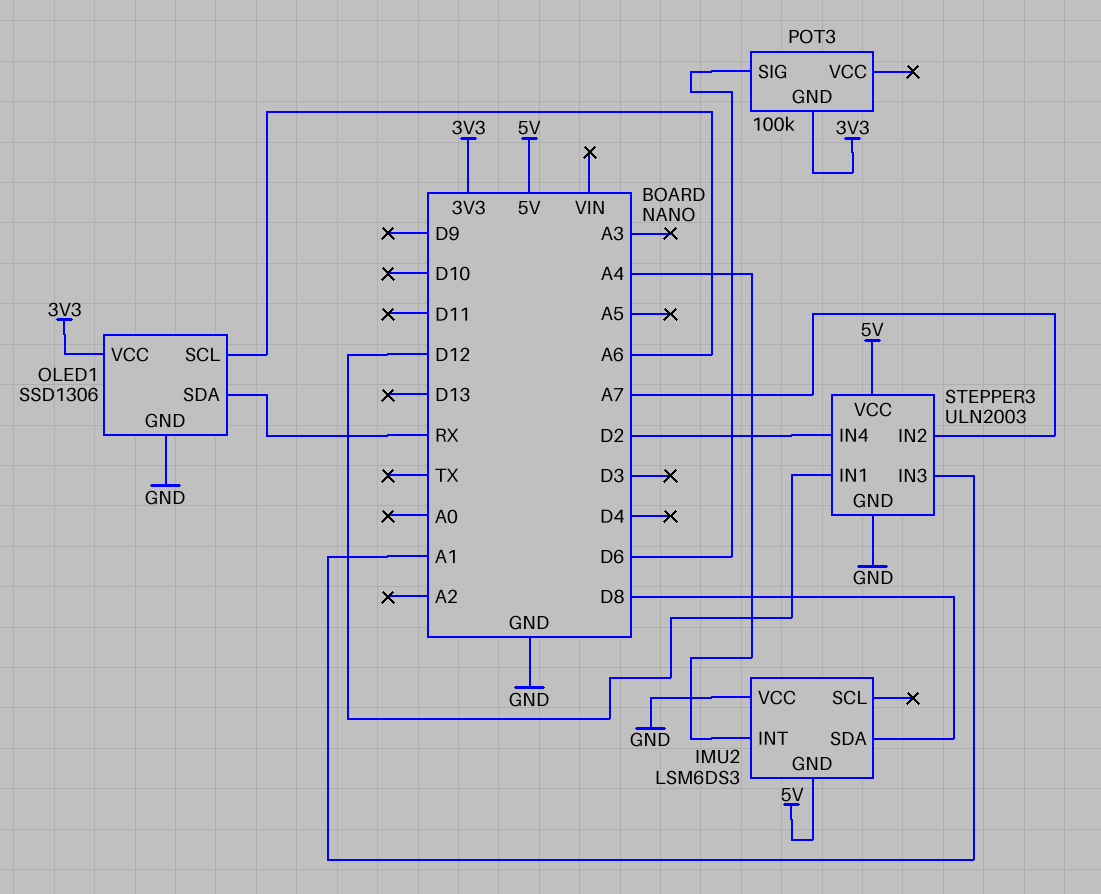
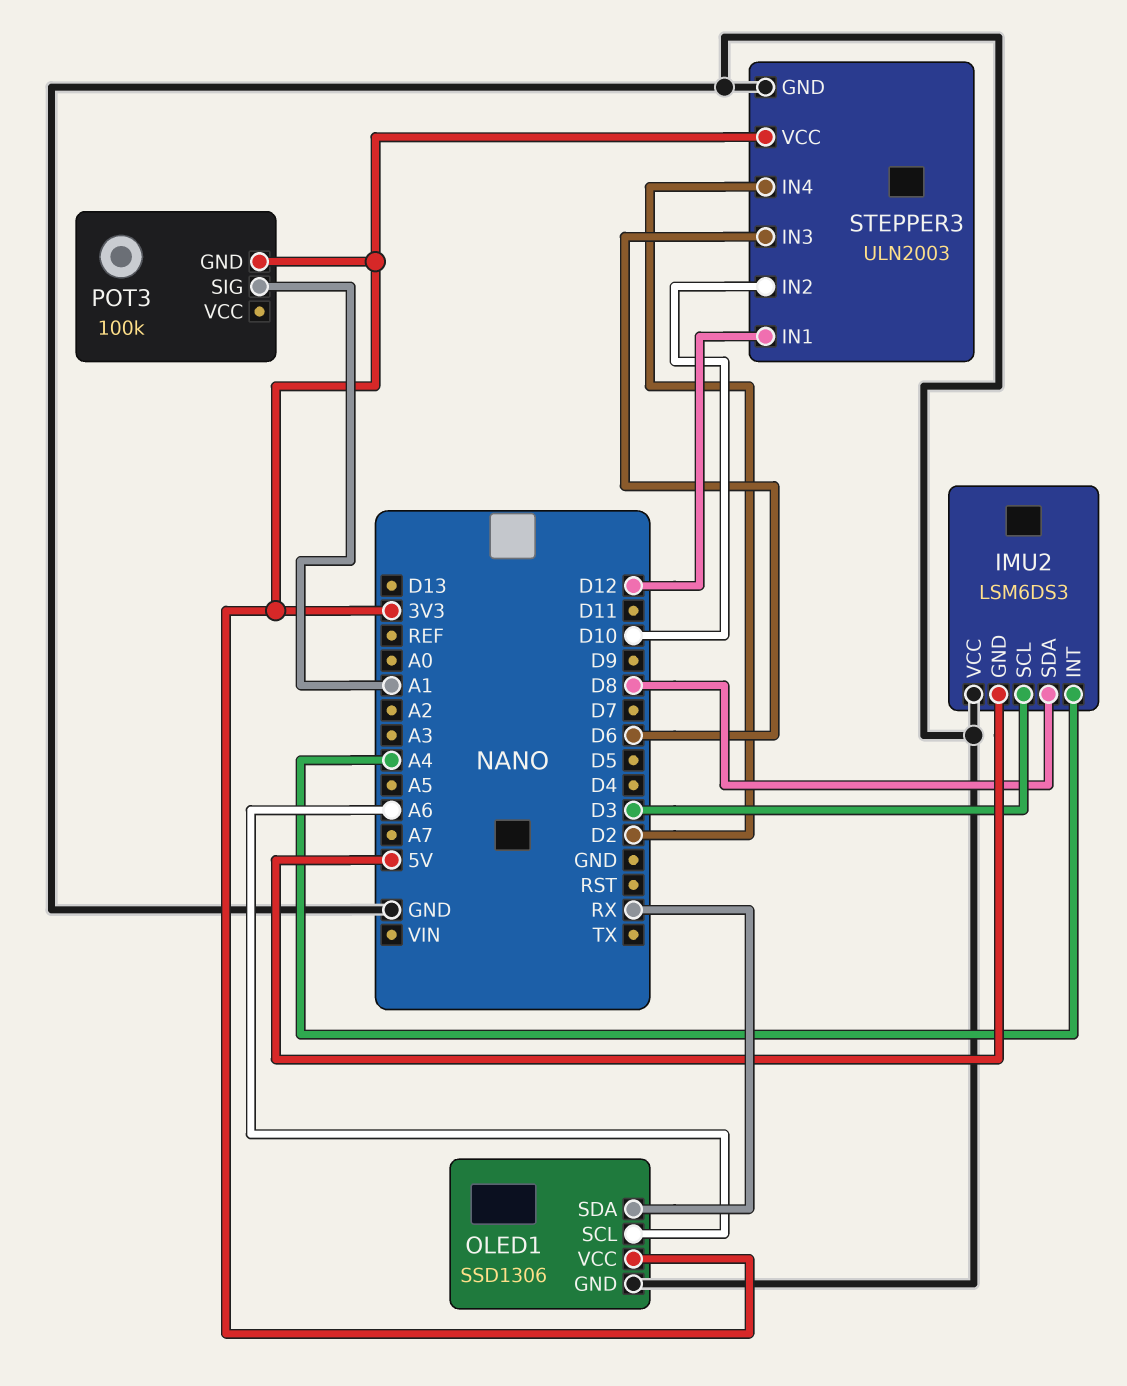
IMU2 pin SCL: none -> D3
POT3 pin SIG: D6 -> A1
STEPPER3 pin IN2: A7 -> D10
STEPPER3 pin IN3: A1 -> D6
STEPPER3 pin VCC: 5V -> 3V3

